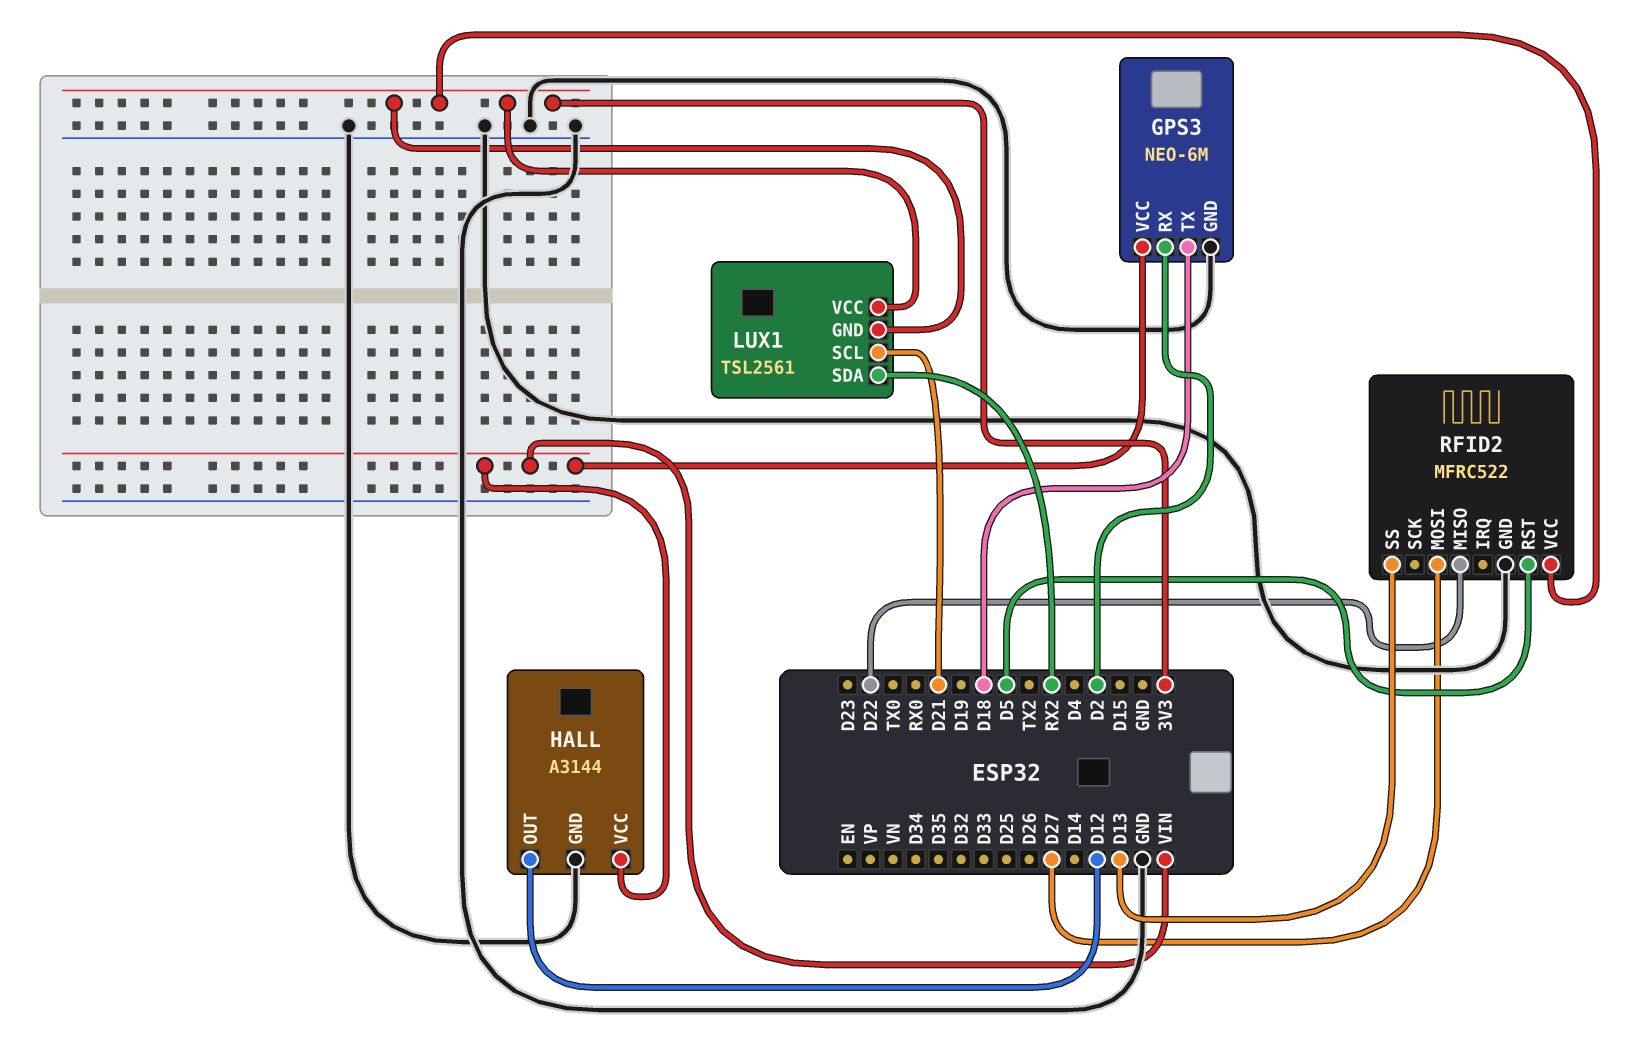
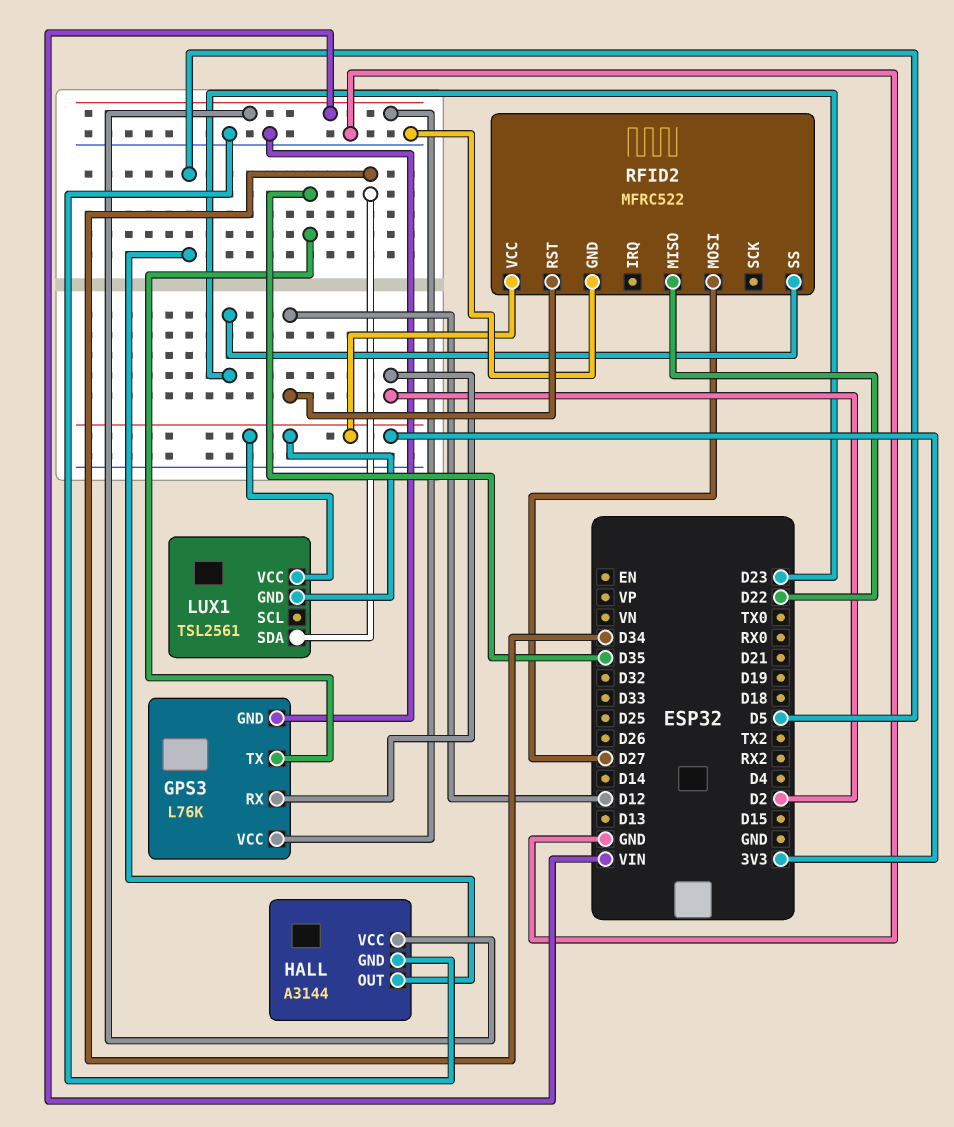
GPS3: NEO-6M -> L76K
GPS3 pin TX: D18 -> D35
HALL pin OUT: D12 -> D5
LUX1 pin SCL: D21 -> none
LUX1 pin SDA: RX2 -> D34
RFID2 pin RST: D5 -> D12
RFID2 pin SS: D13 -> D23

